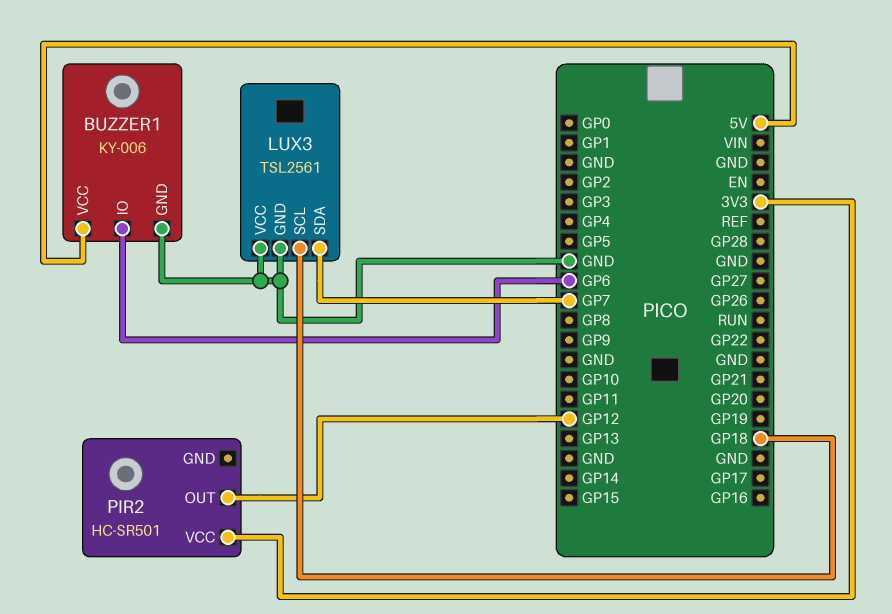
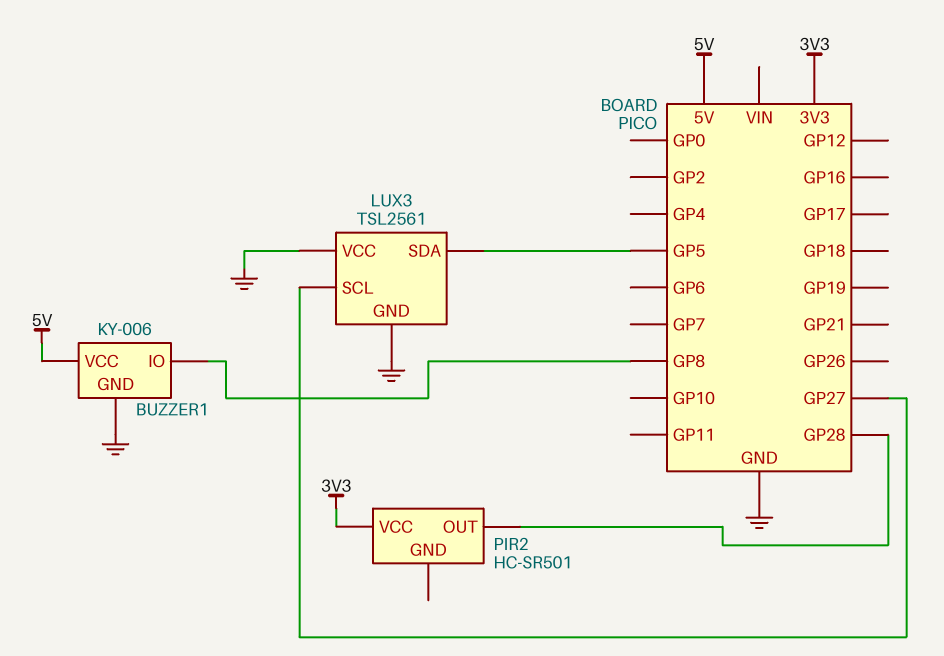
BUZZER1 pin IO: GP6 -> GP8
LUX3 pin SCL: GP18 -> GP27
LUX3 pin SDA: GP7 -> GP5
PIR2 pin OUT: GP12 -> GP28

